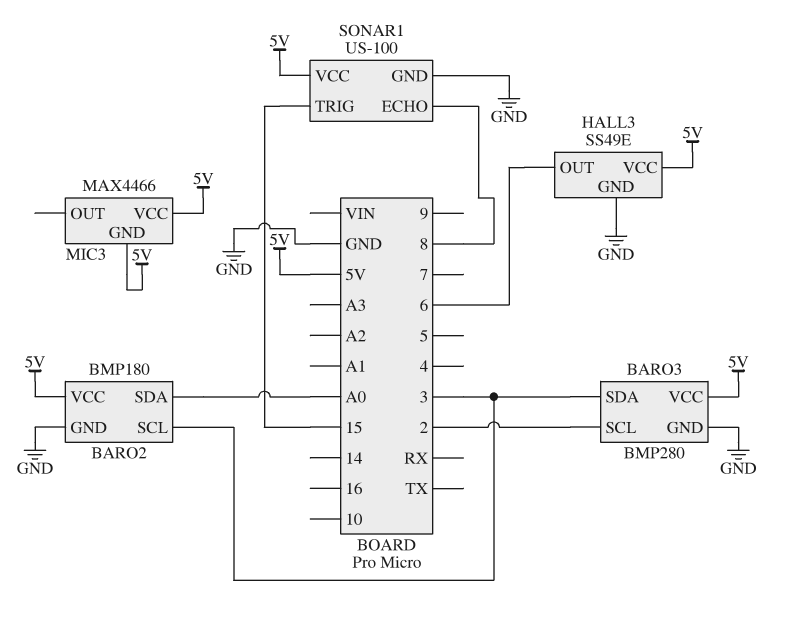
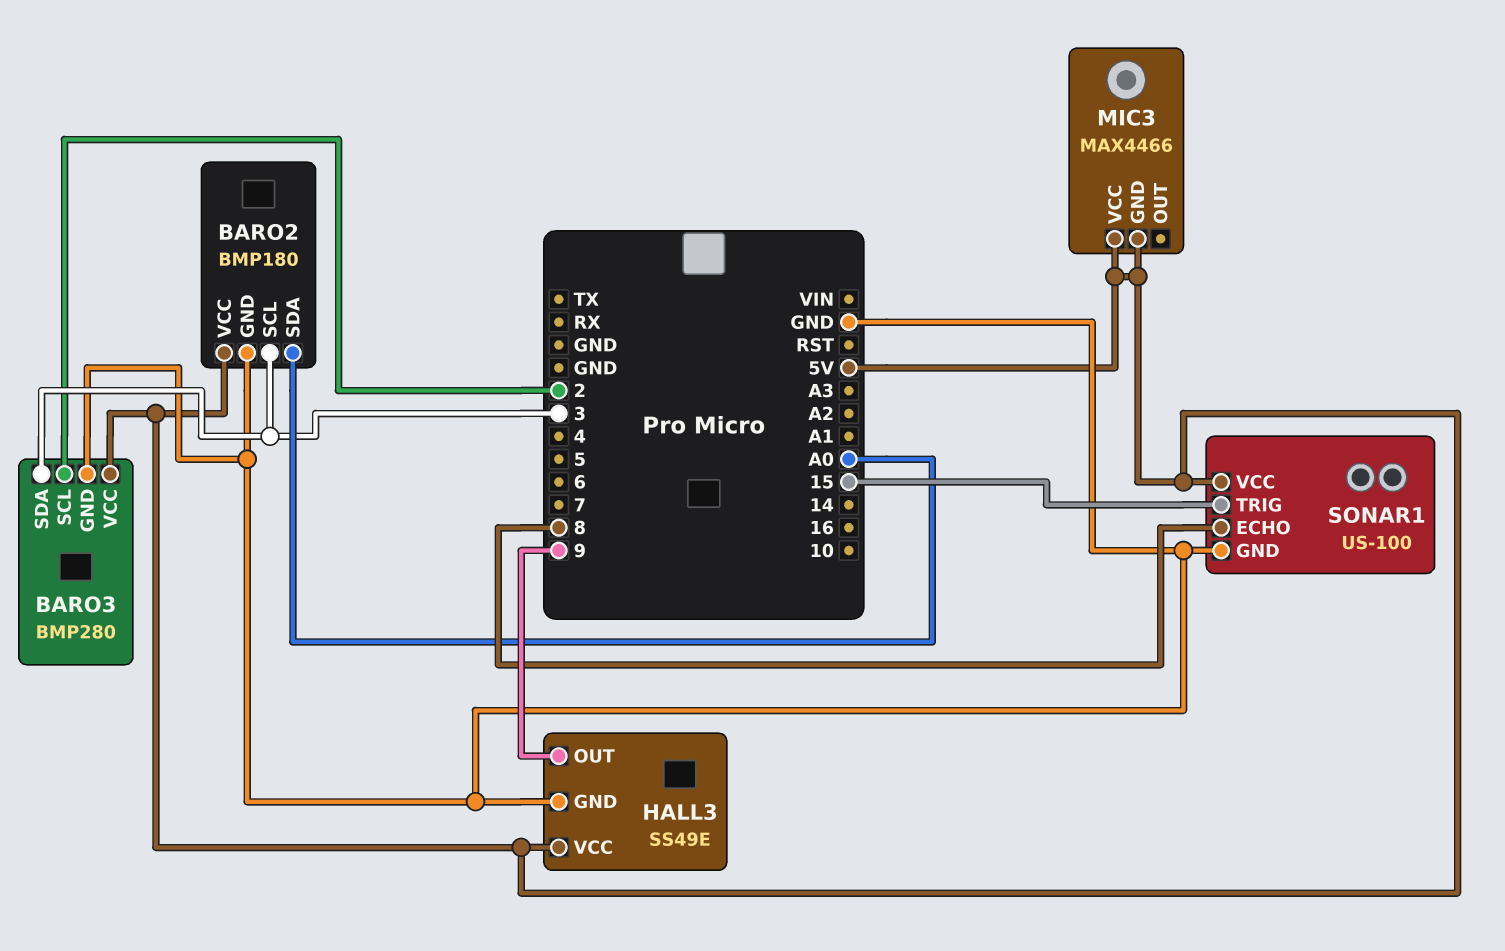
HALL3 pin OUT: 6 -> 9

